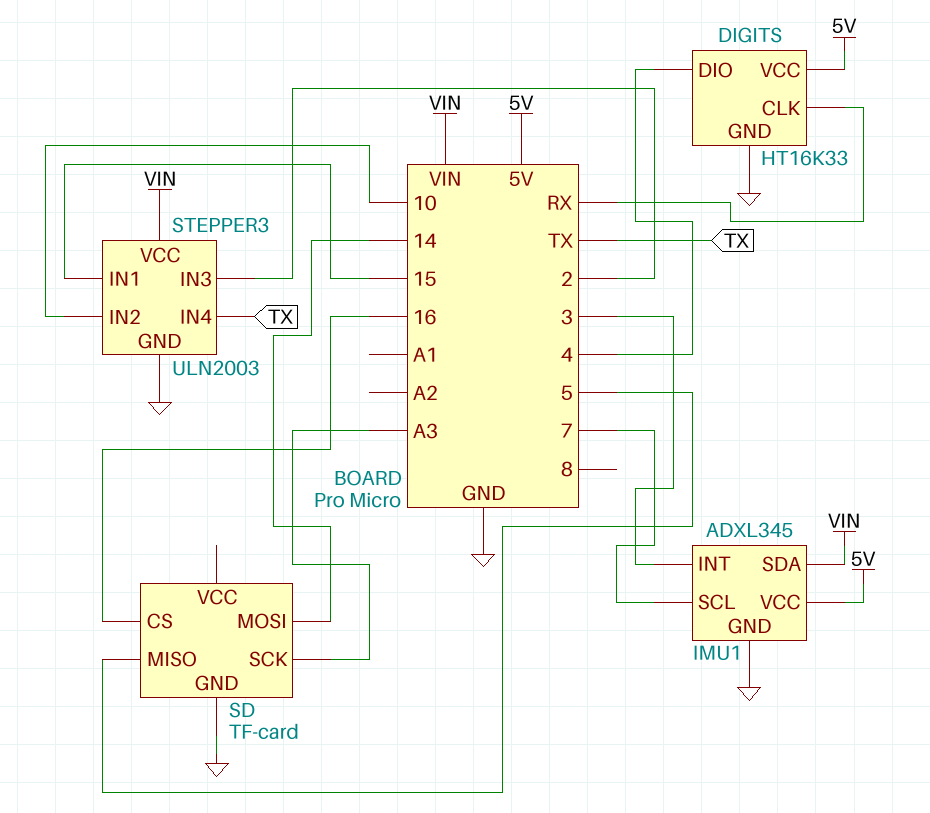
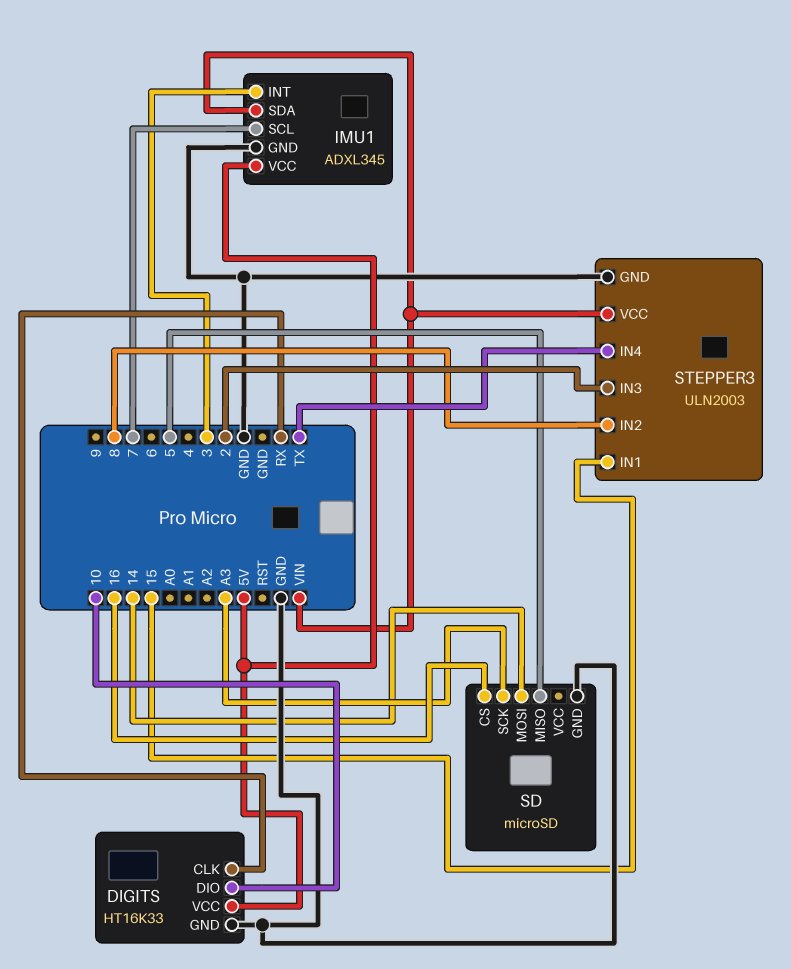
DIGITS pin DIO: 4 -> 10
SD: TF-card -> microSD
STEPPER3 pin IN2: 10 -> 8

